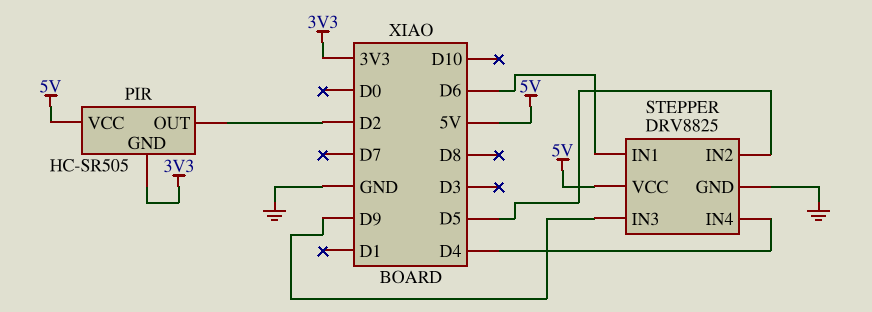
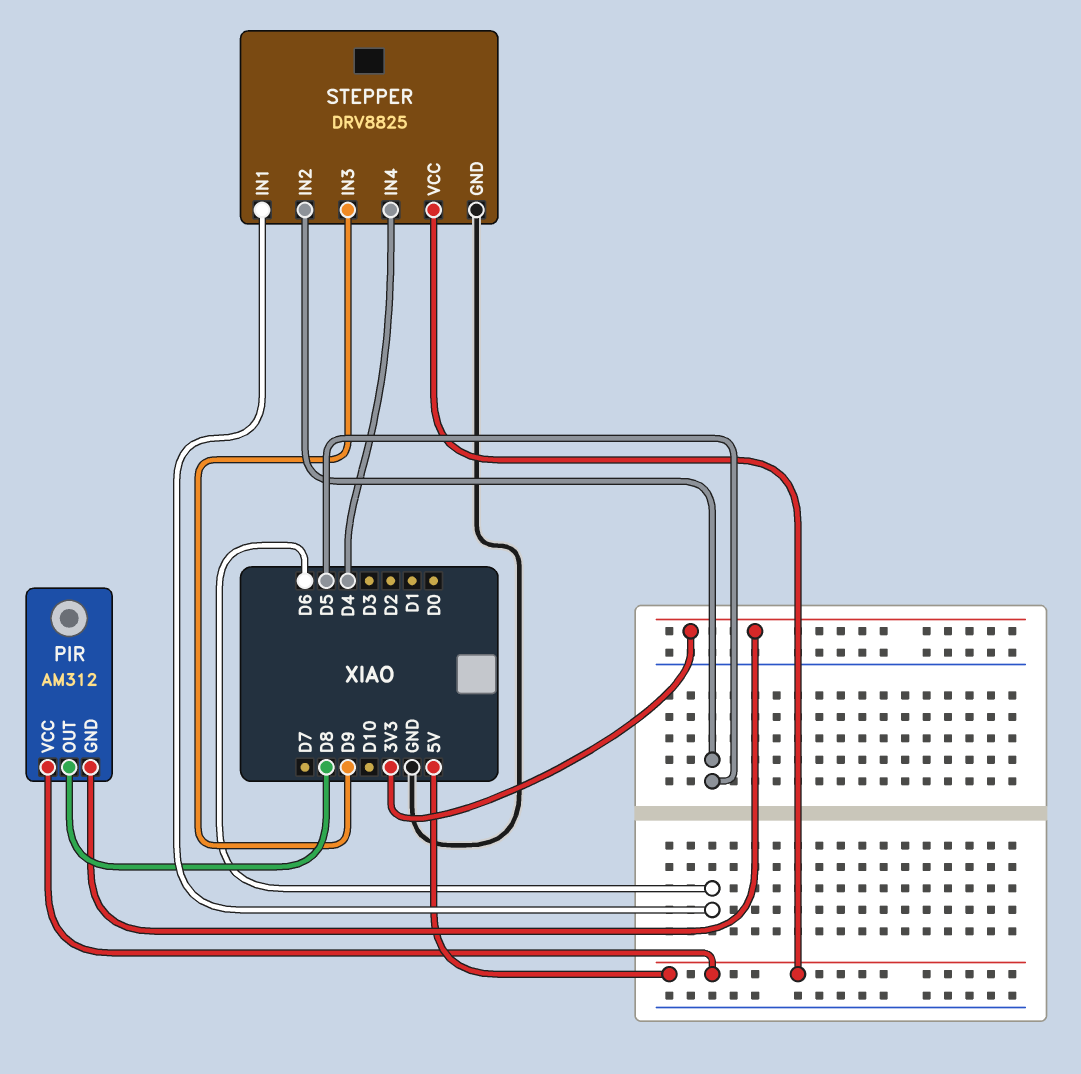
PIR: HC-SR505 -> AM312
PIR pin OUT: D2 -> D8

